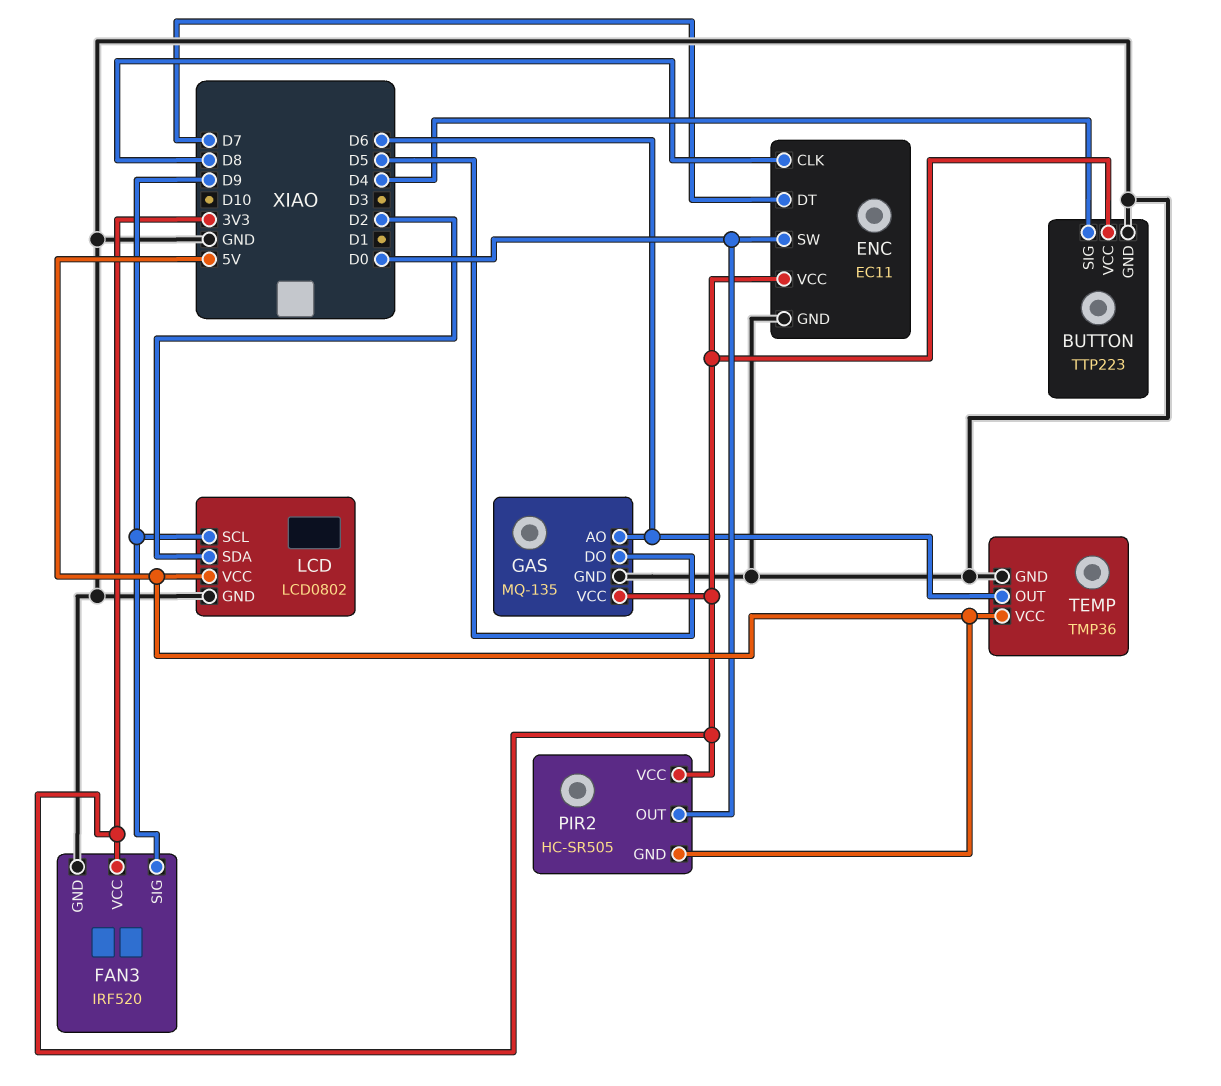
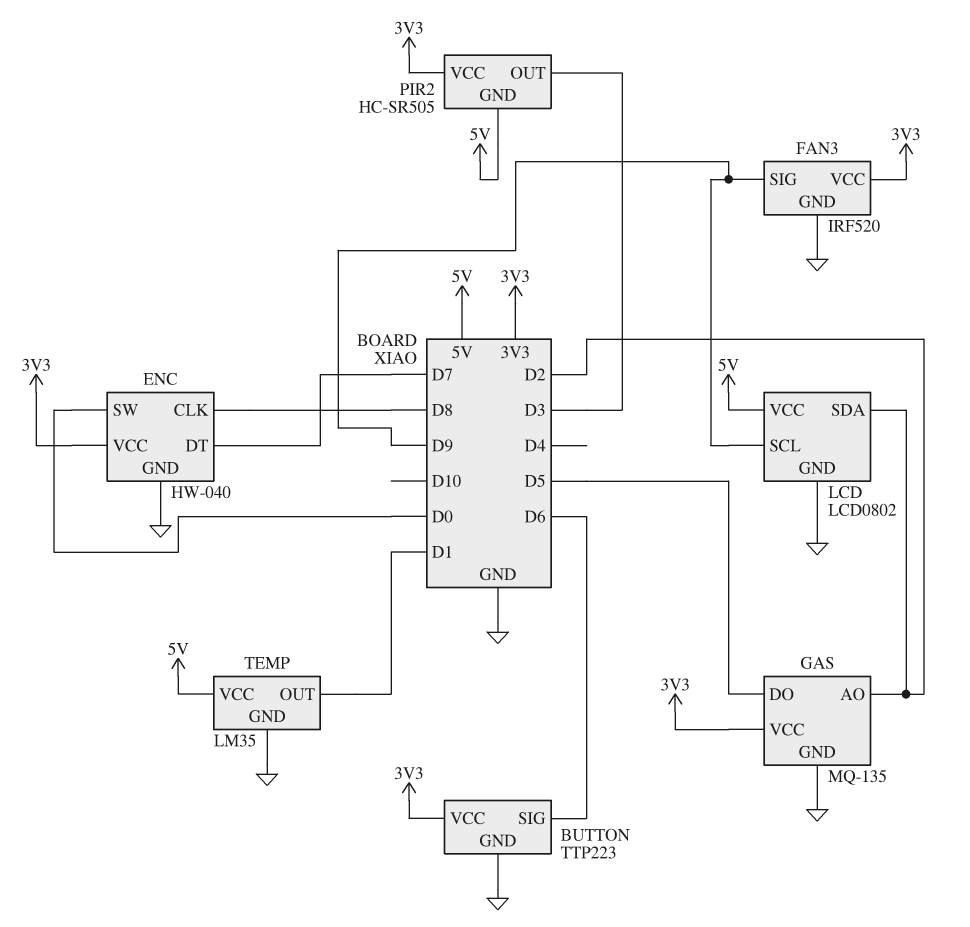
BUTTON pin SIG: D4 -> D6
ENC: EC11 -> HW-040
GAS pin AO: D6 -> D2
PIR2 pin OUT: D0 -> D3
TEMP: TMP36 -> LM35
TEMP pin OUT: D6 -> D1

